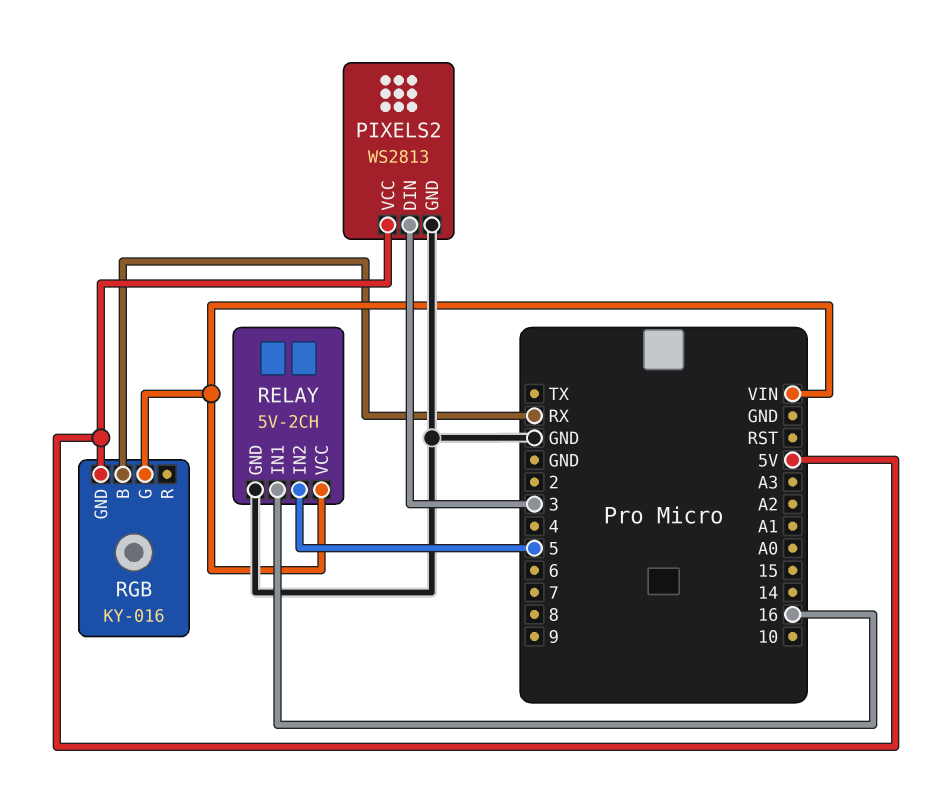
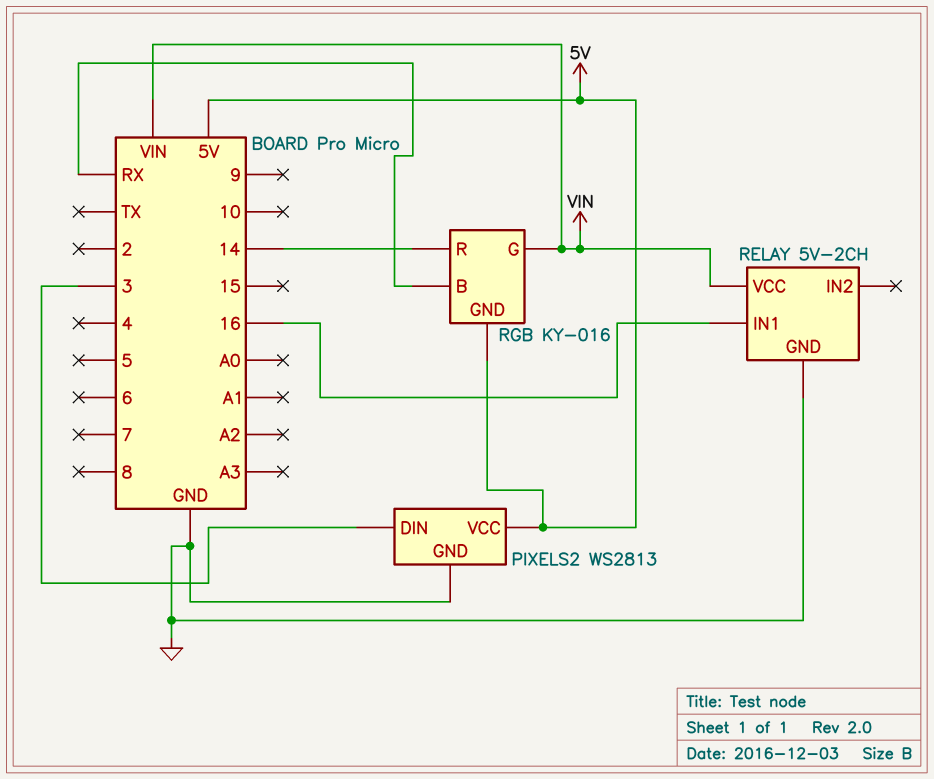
RELAY pin IN2: 5 -> none
RGB pin R: none -> 14

